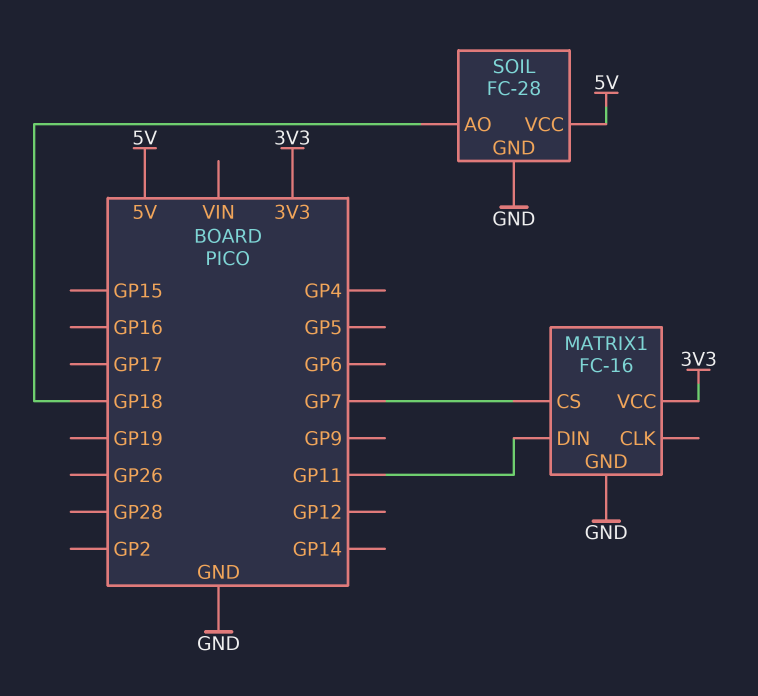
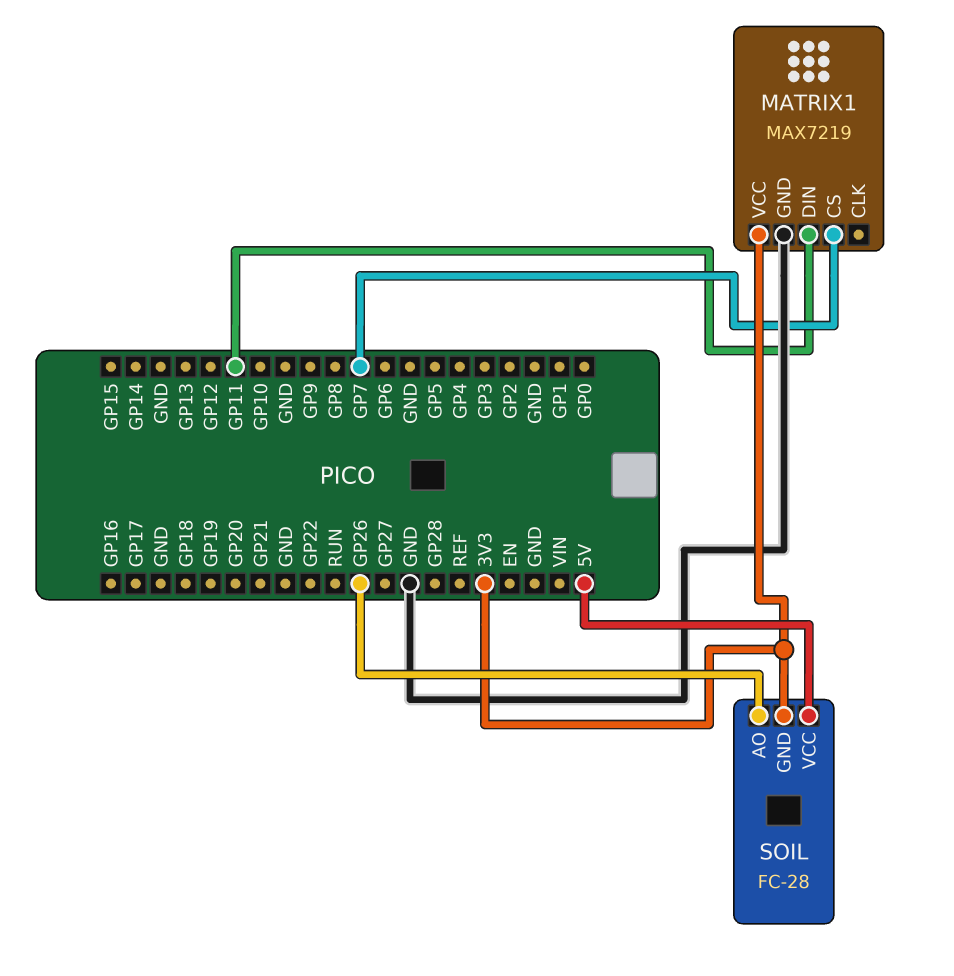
MATRIX1: FC-16 -> MAX7219
SOIL pin AO: GP18 -> GP26
SOIL pin GND: GND -> 3V3

